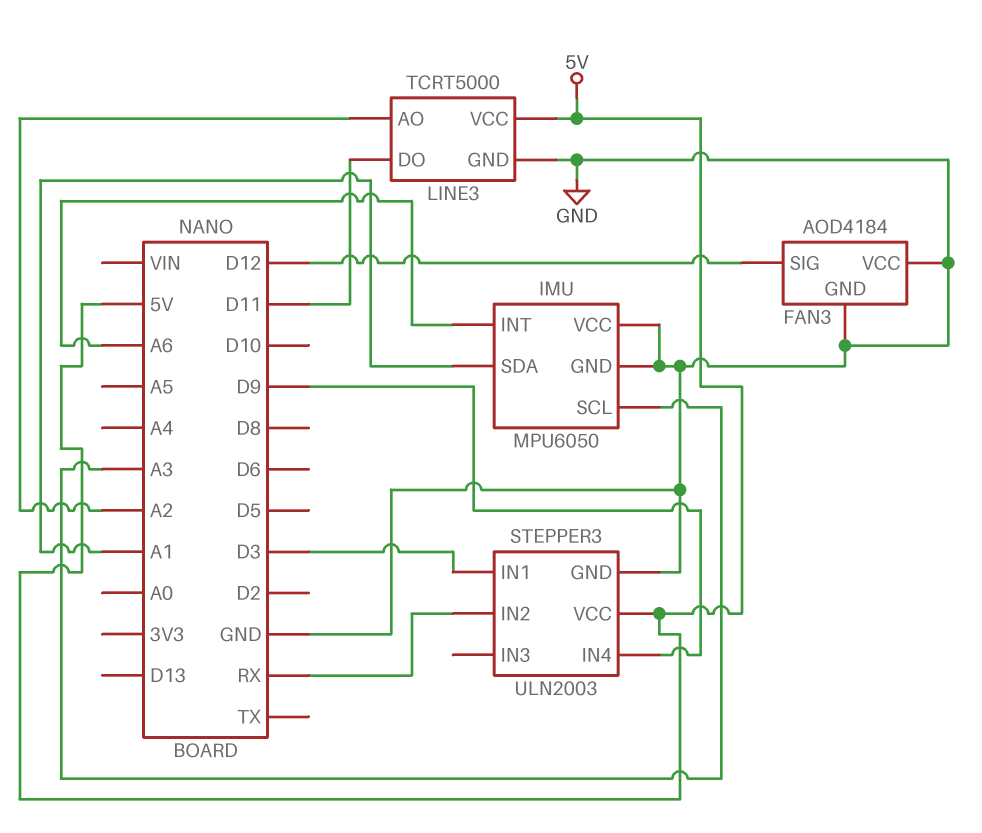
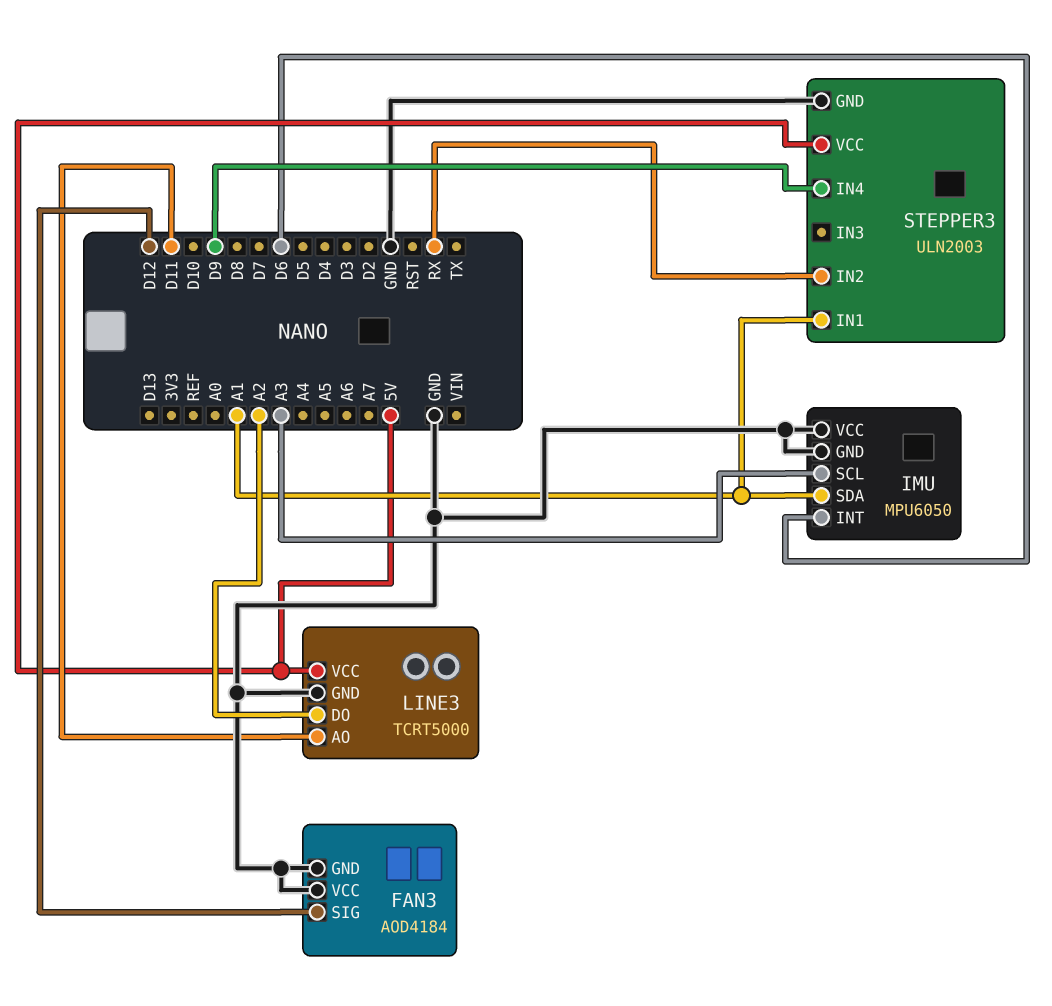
IMU pin INT: A6 -> D6
LINE3 pin AO: A2 -> D11
LINE3 pin DO: D11 -> A2
STEPPER3 pin IN1: D3 -> A1

